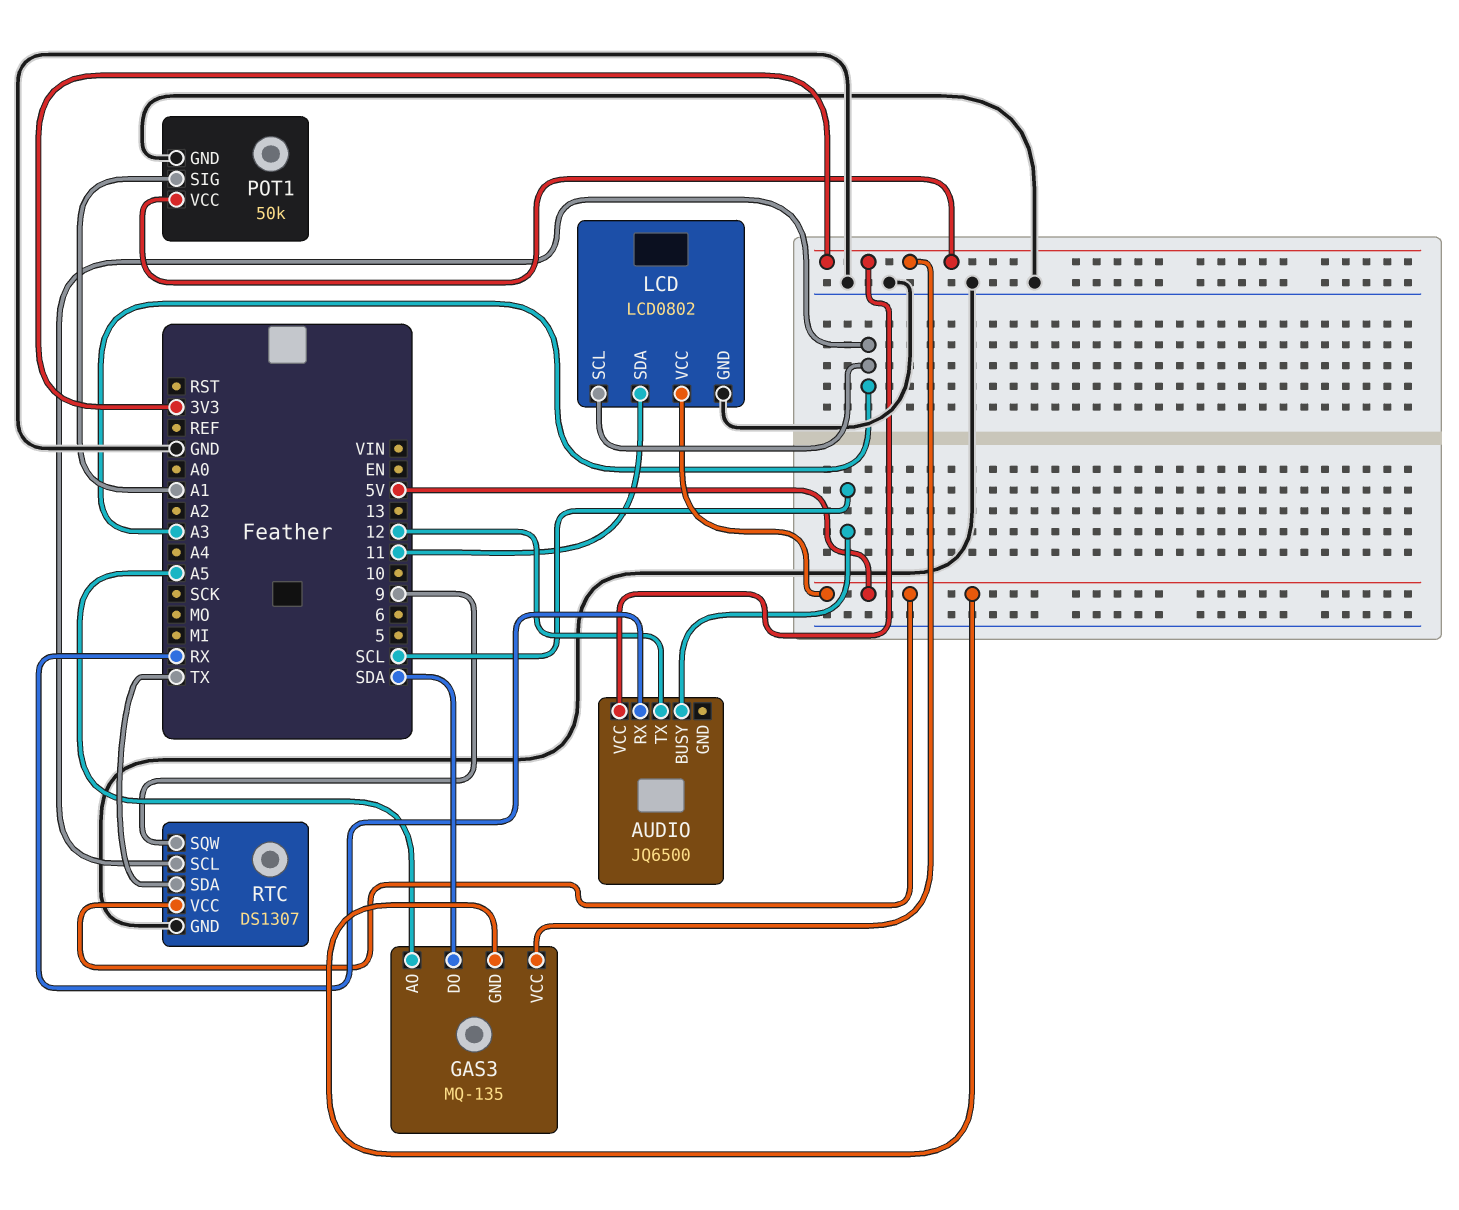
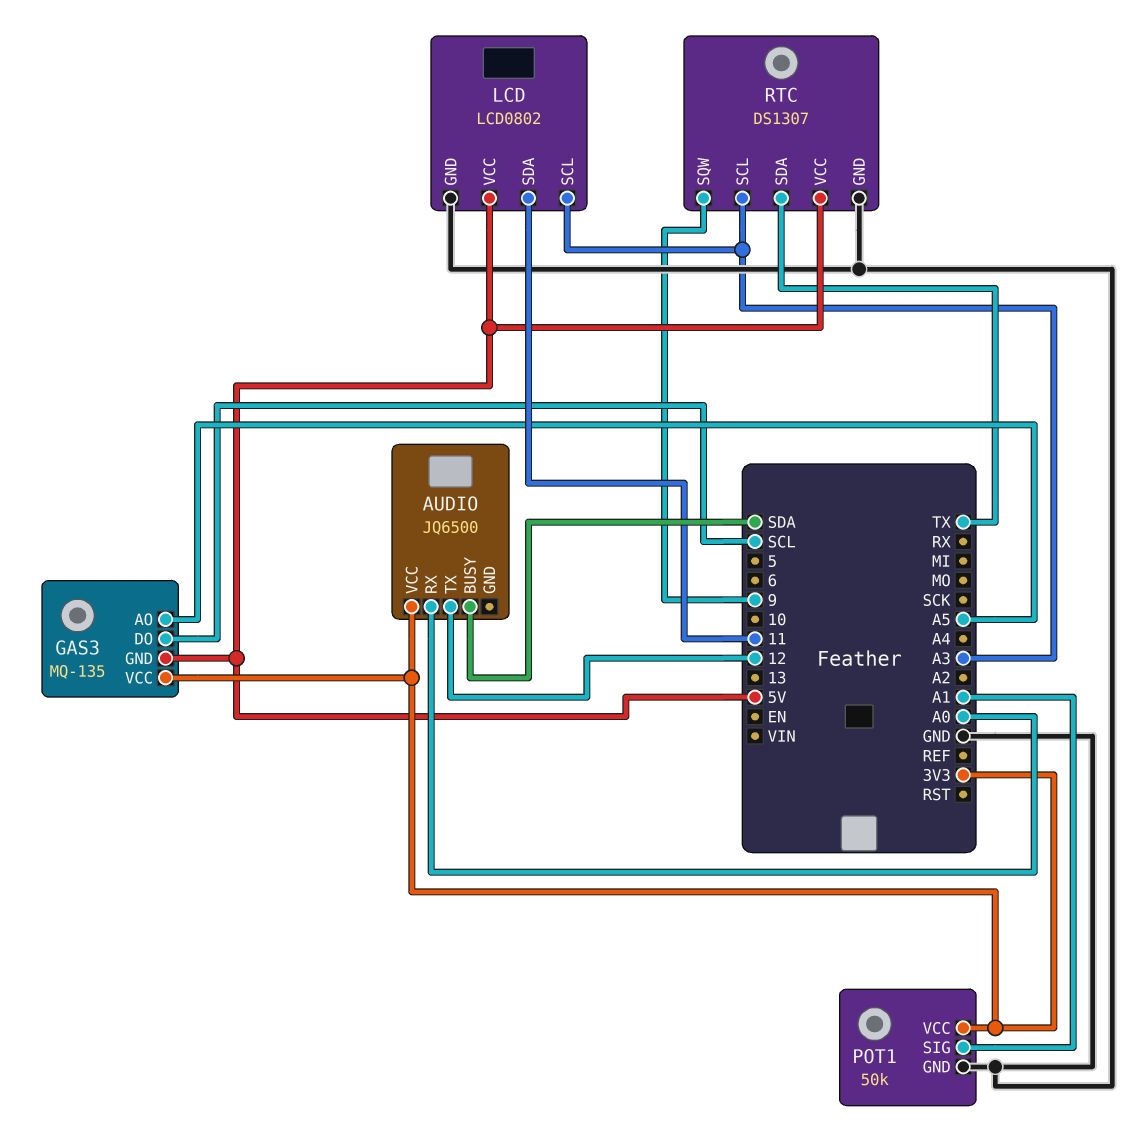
AUDIO pin BUSY: SCL -> SDA
AUDIO pin RX: RX -> A0
GAS3 pin DO: SDA -> SCL

